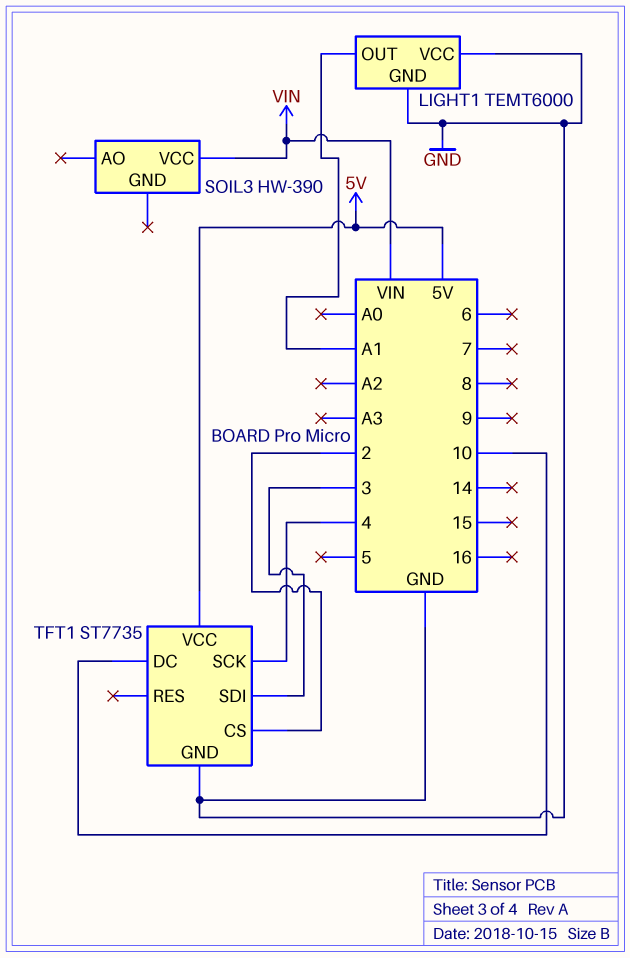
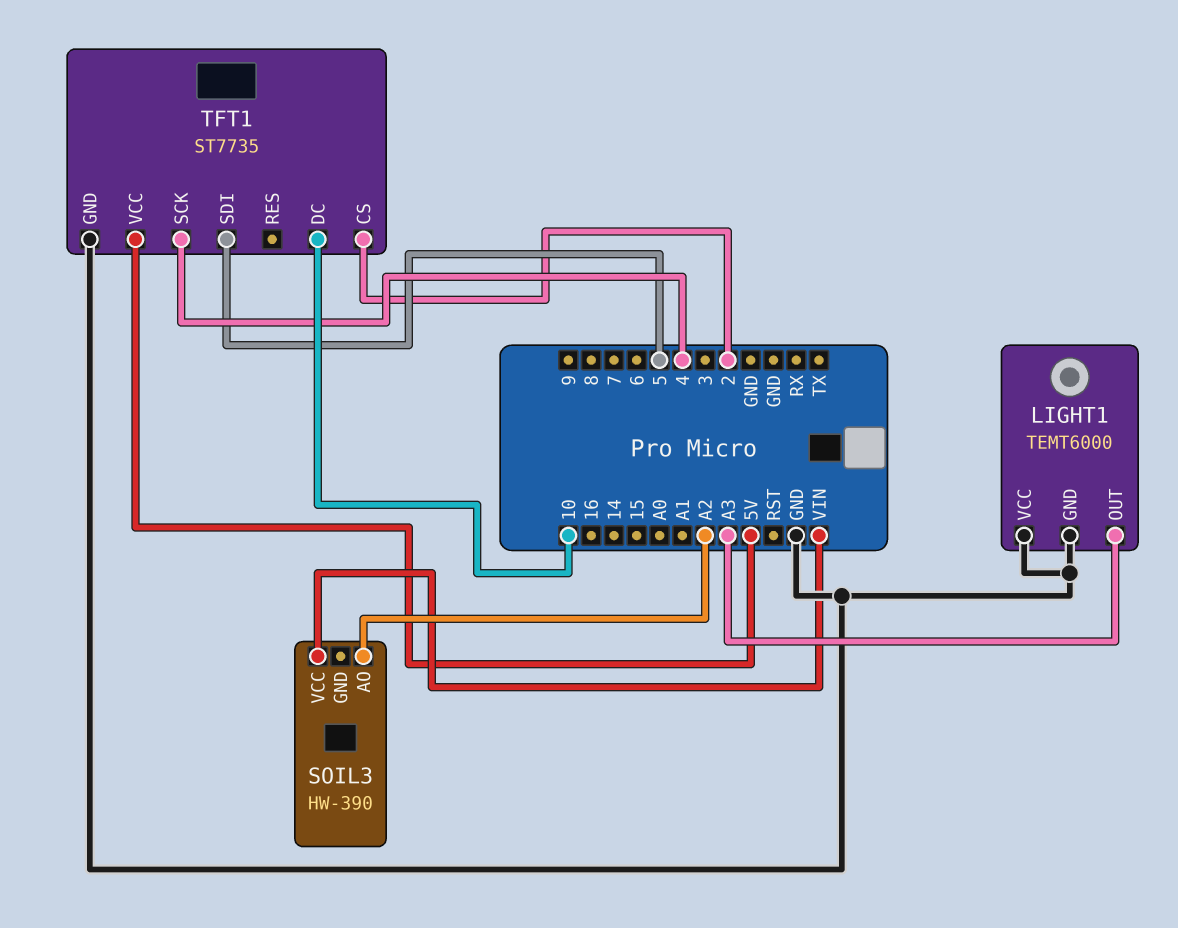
LIGHT1 pin OUT: A1 -> A3
SOIL3 pin AO: none -> A2
TFT1 pin SDI: 3 -> 5

